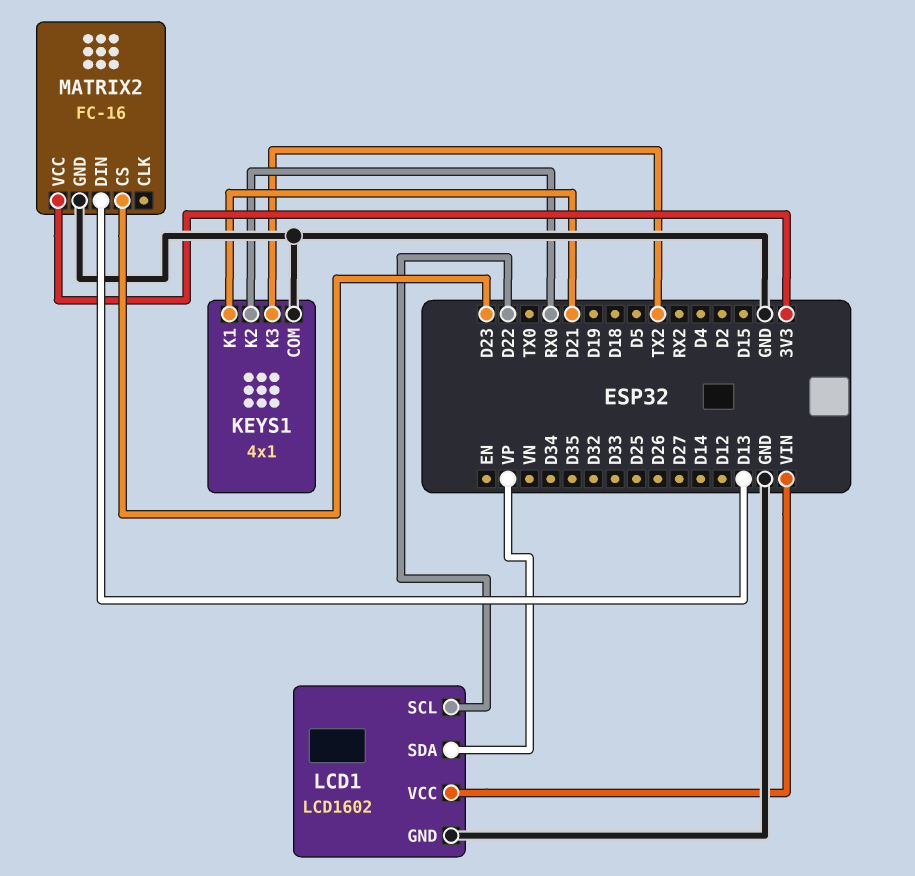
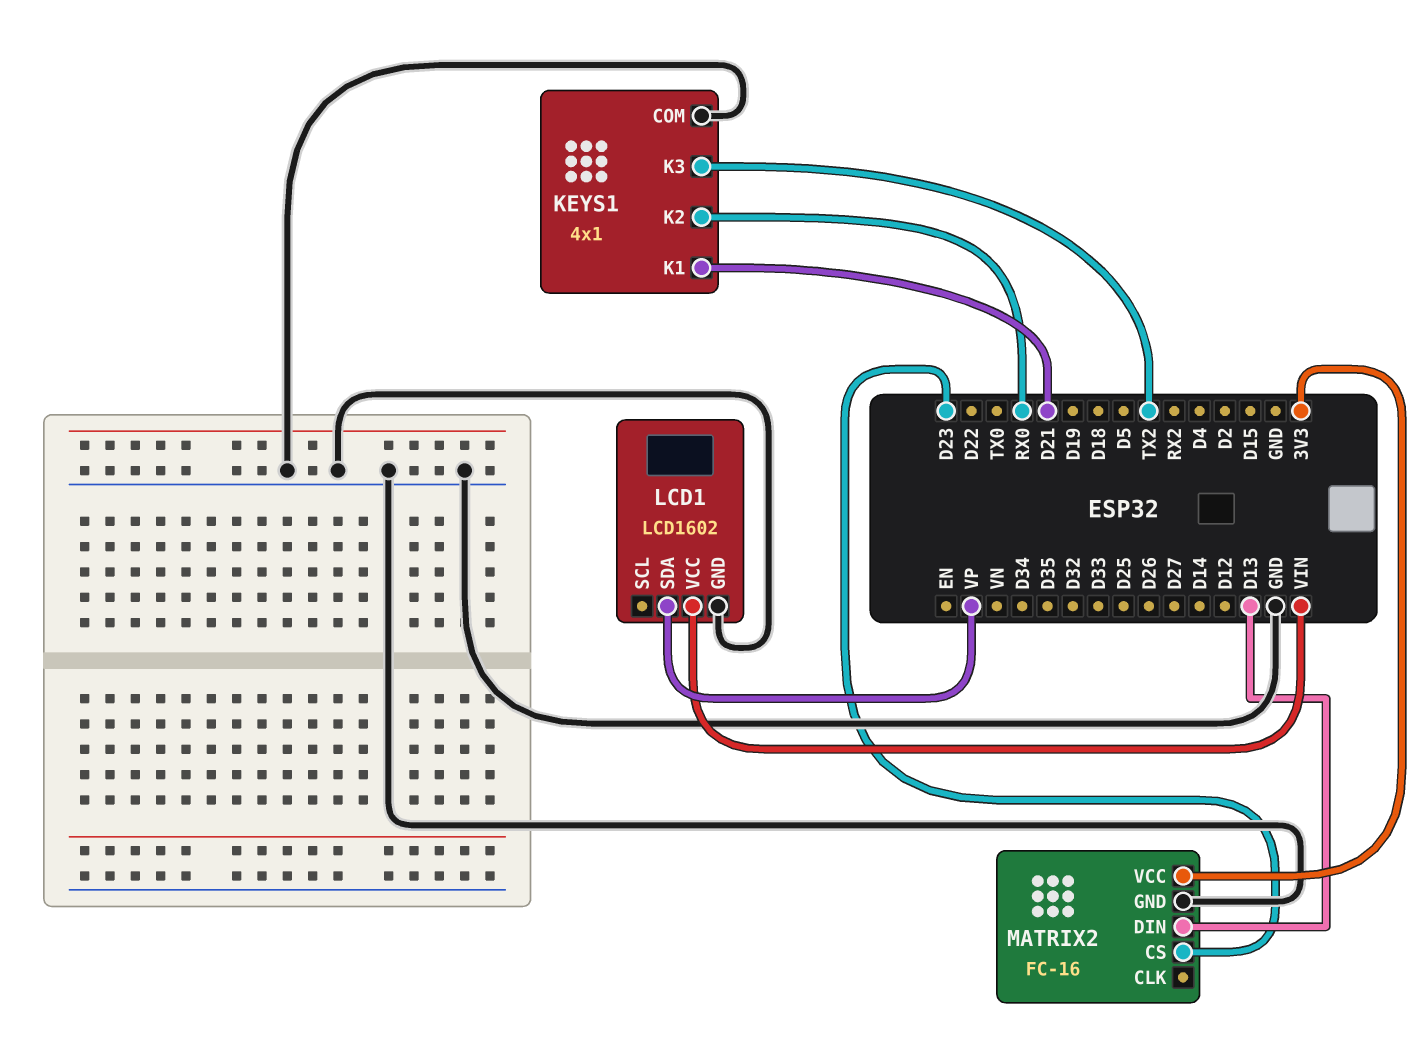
LCD1 pin SCL: D22 -> none

